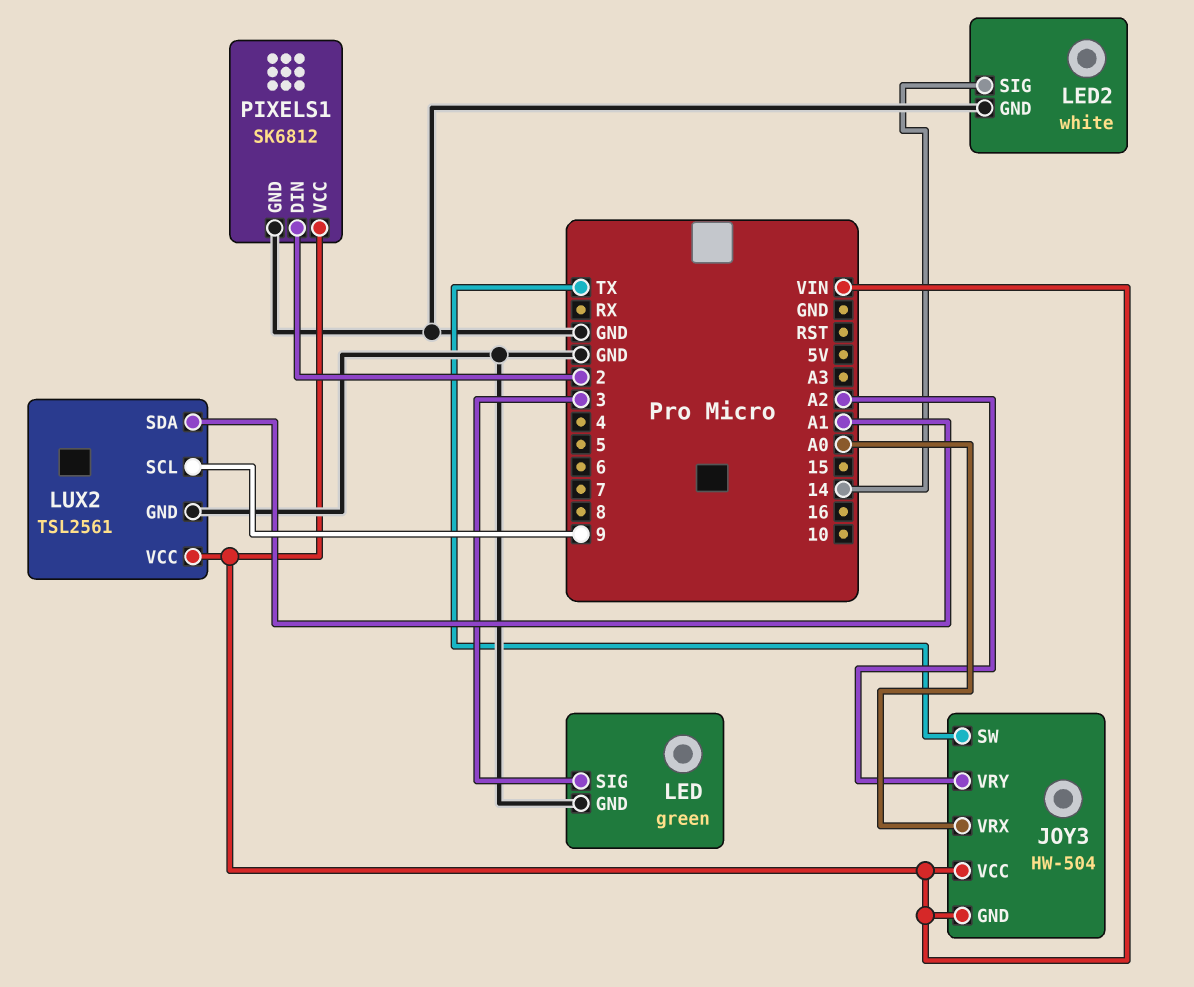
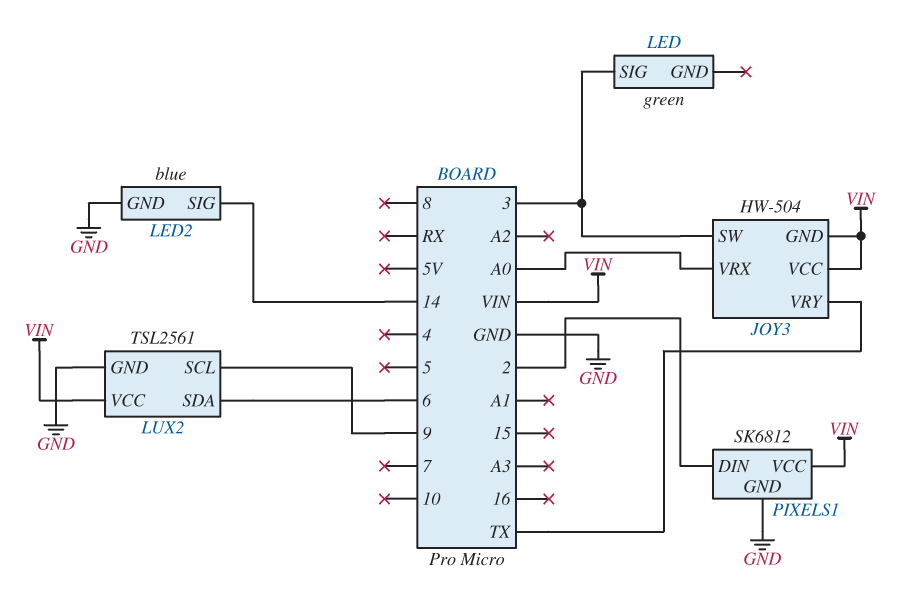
JOY3 pin SW: TX -> 3
JOY3 pin VRY: A2 -> TX
LED pin GND: GND -> none
LED2: white -> blue
LUX2 pin SDA: A1 -> 6

